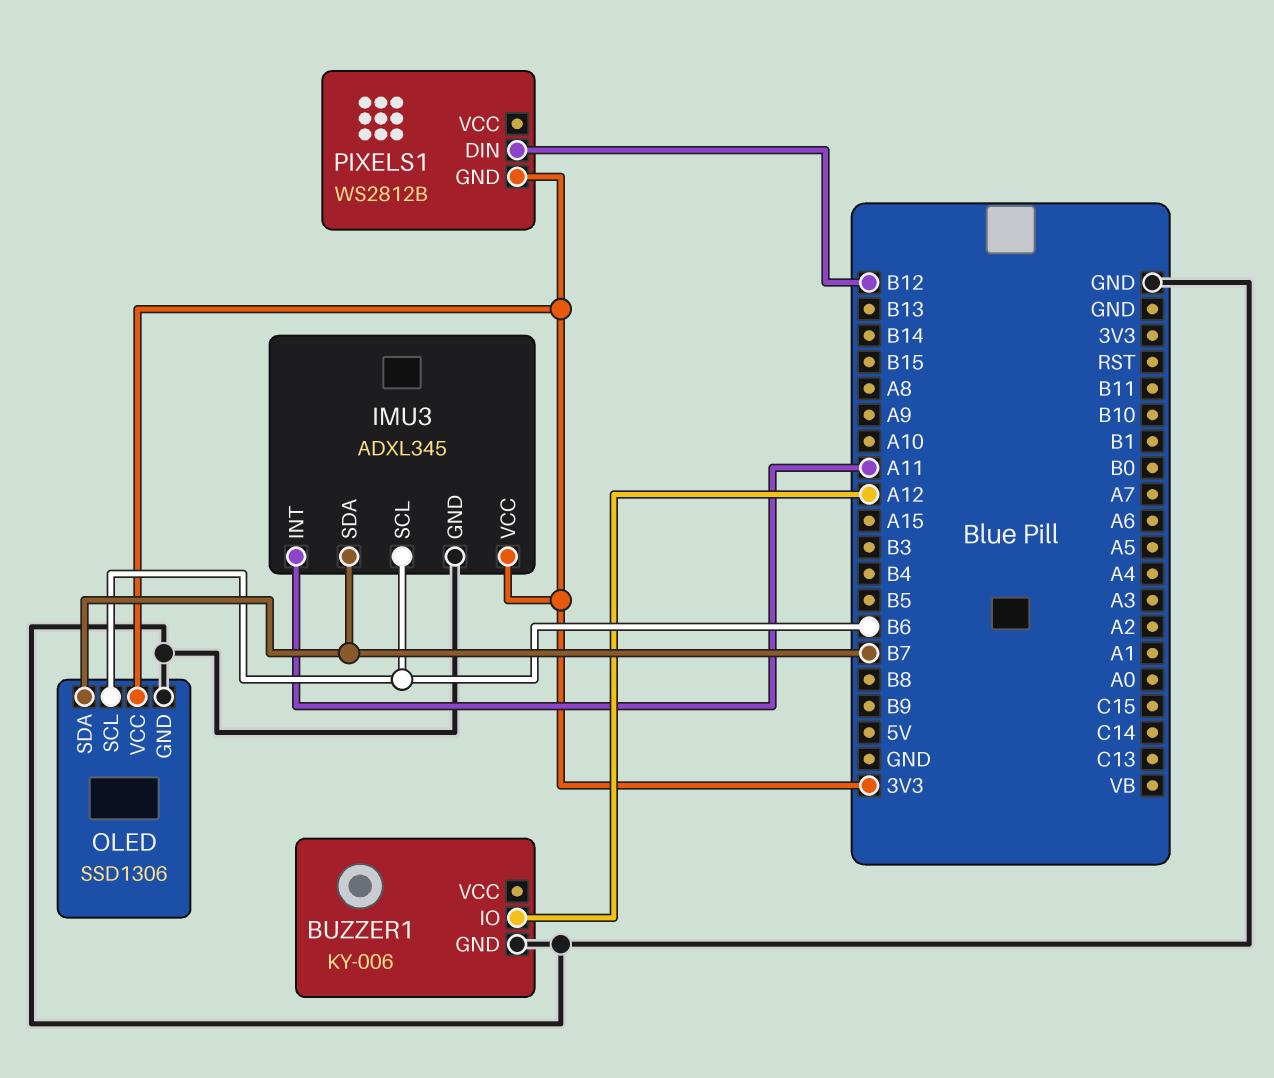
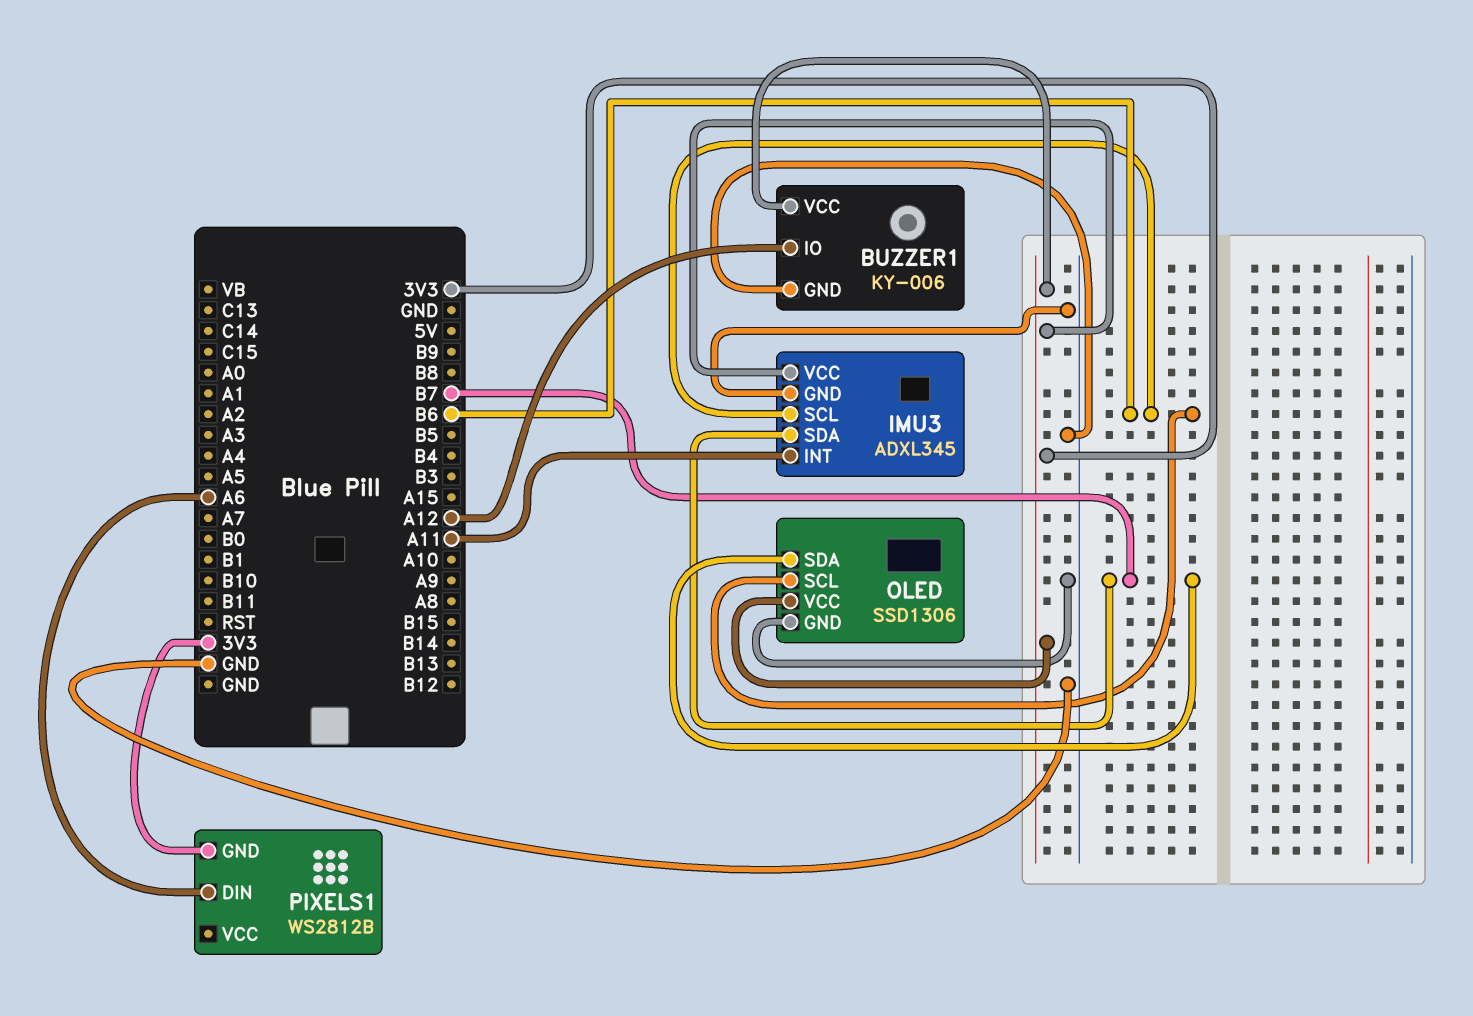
BUZZER1 pin VCC: none -> 3V3
PIXELS1 pin DIN: B12 -> A6

